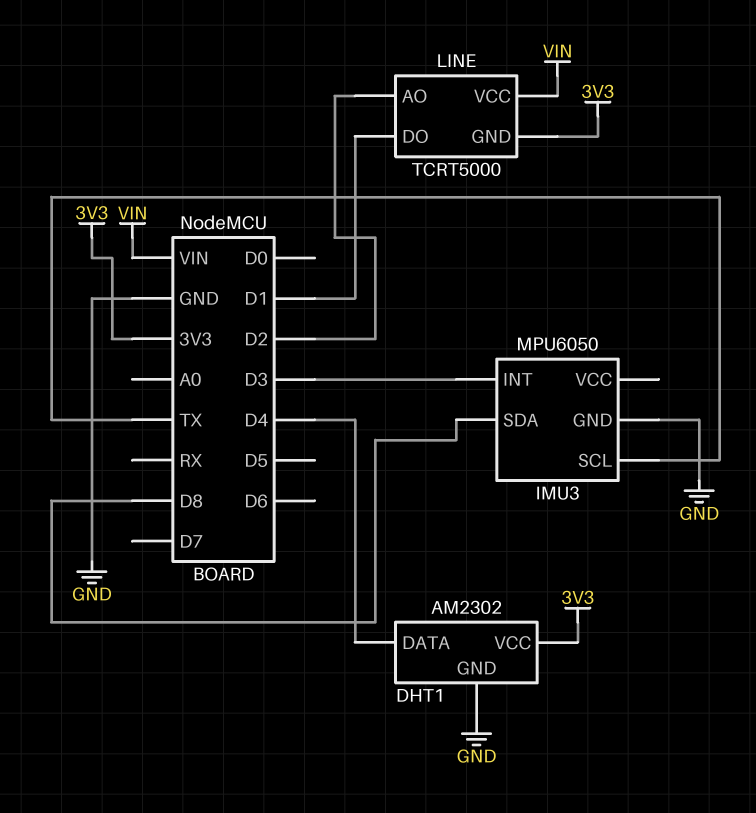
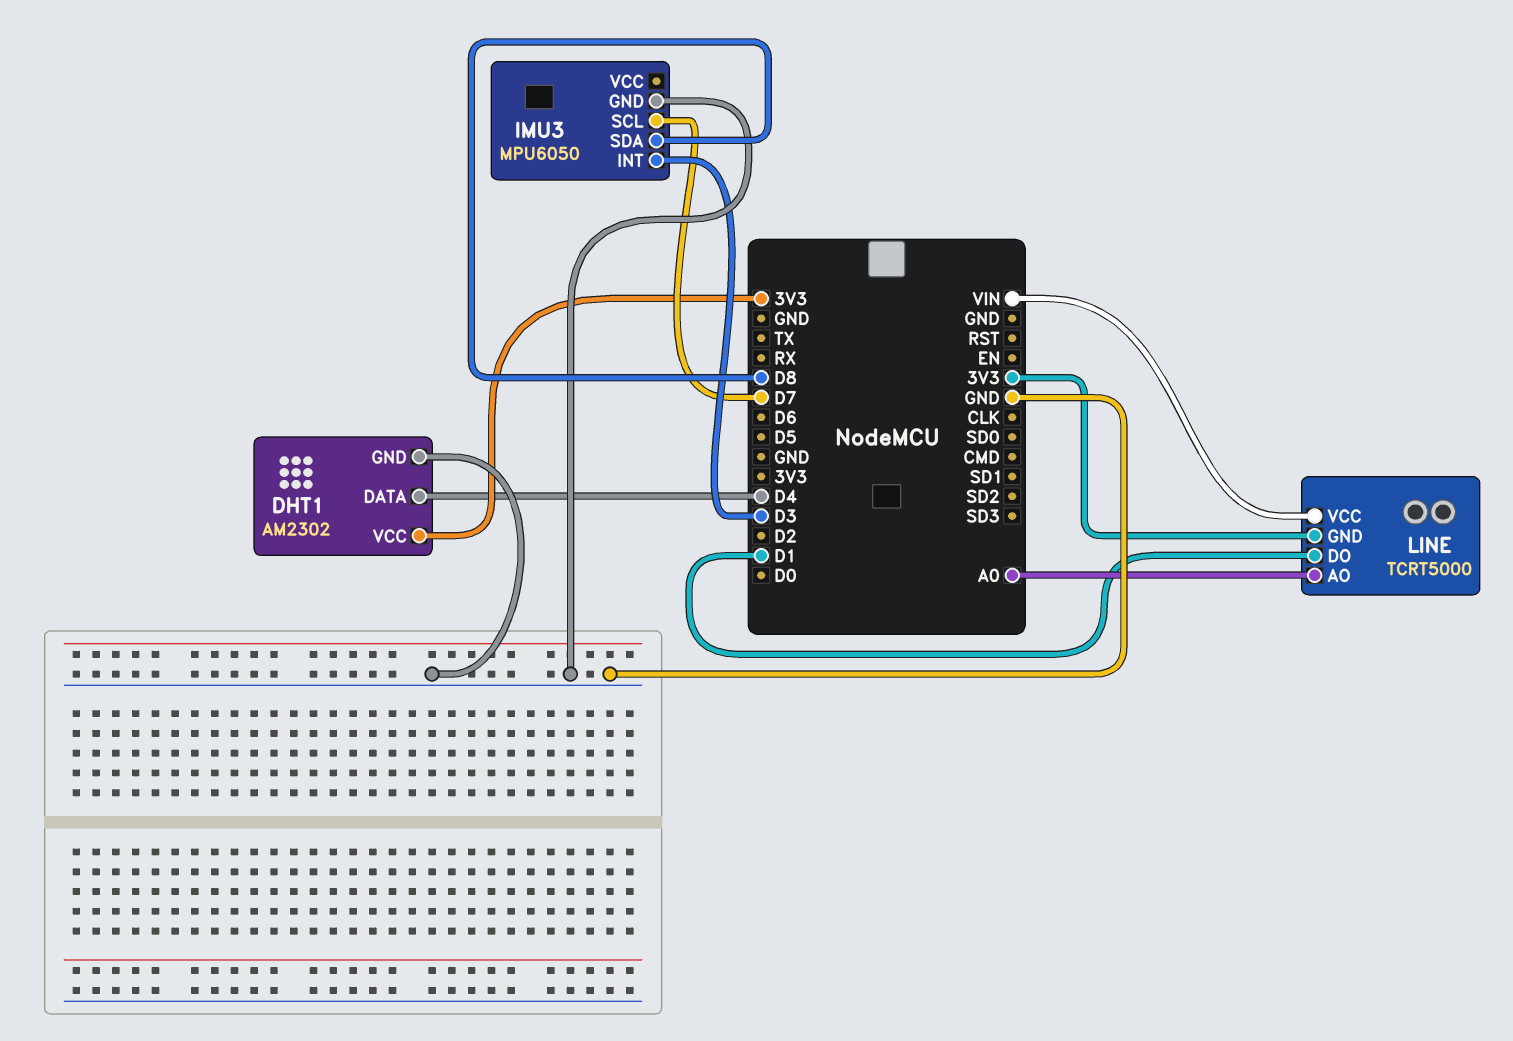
IMU3 pin SCL: TX -> D7
LINE pin AO: D2 -> A0

